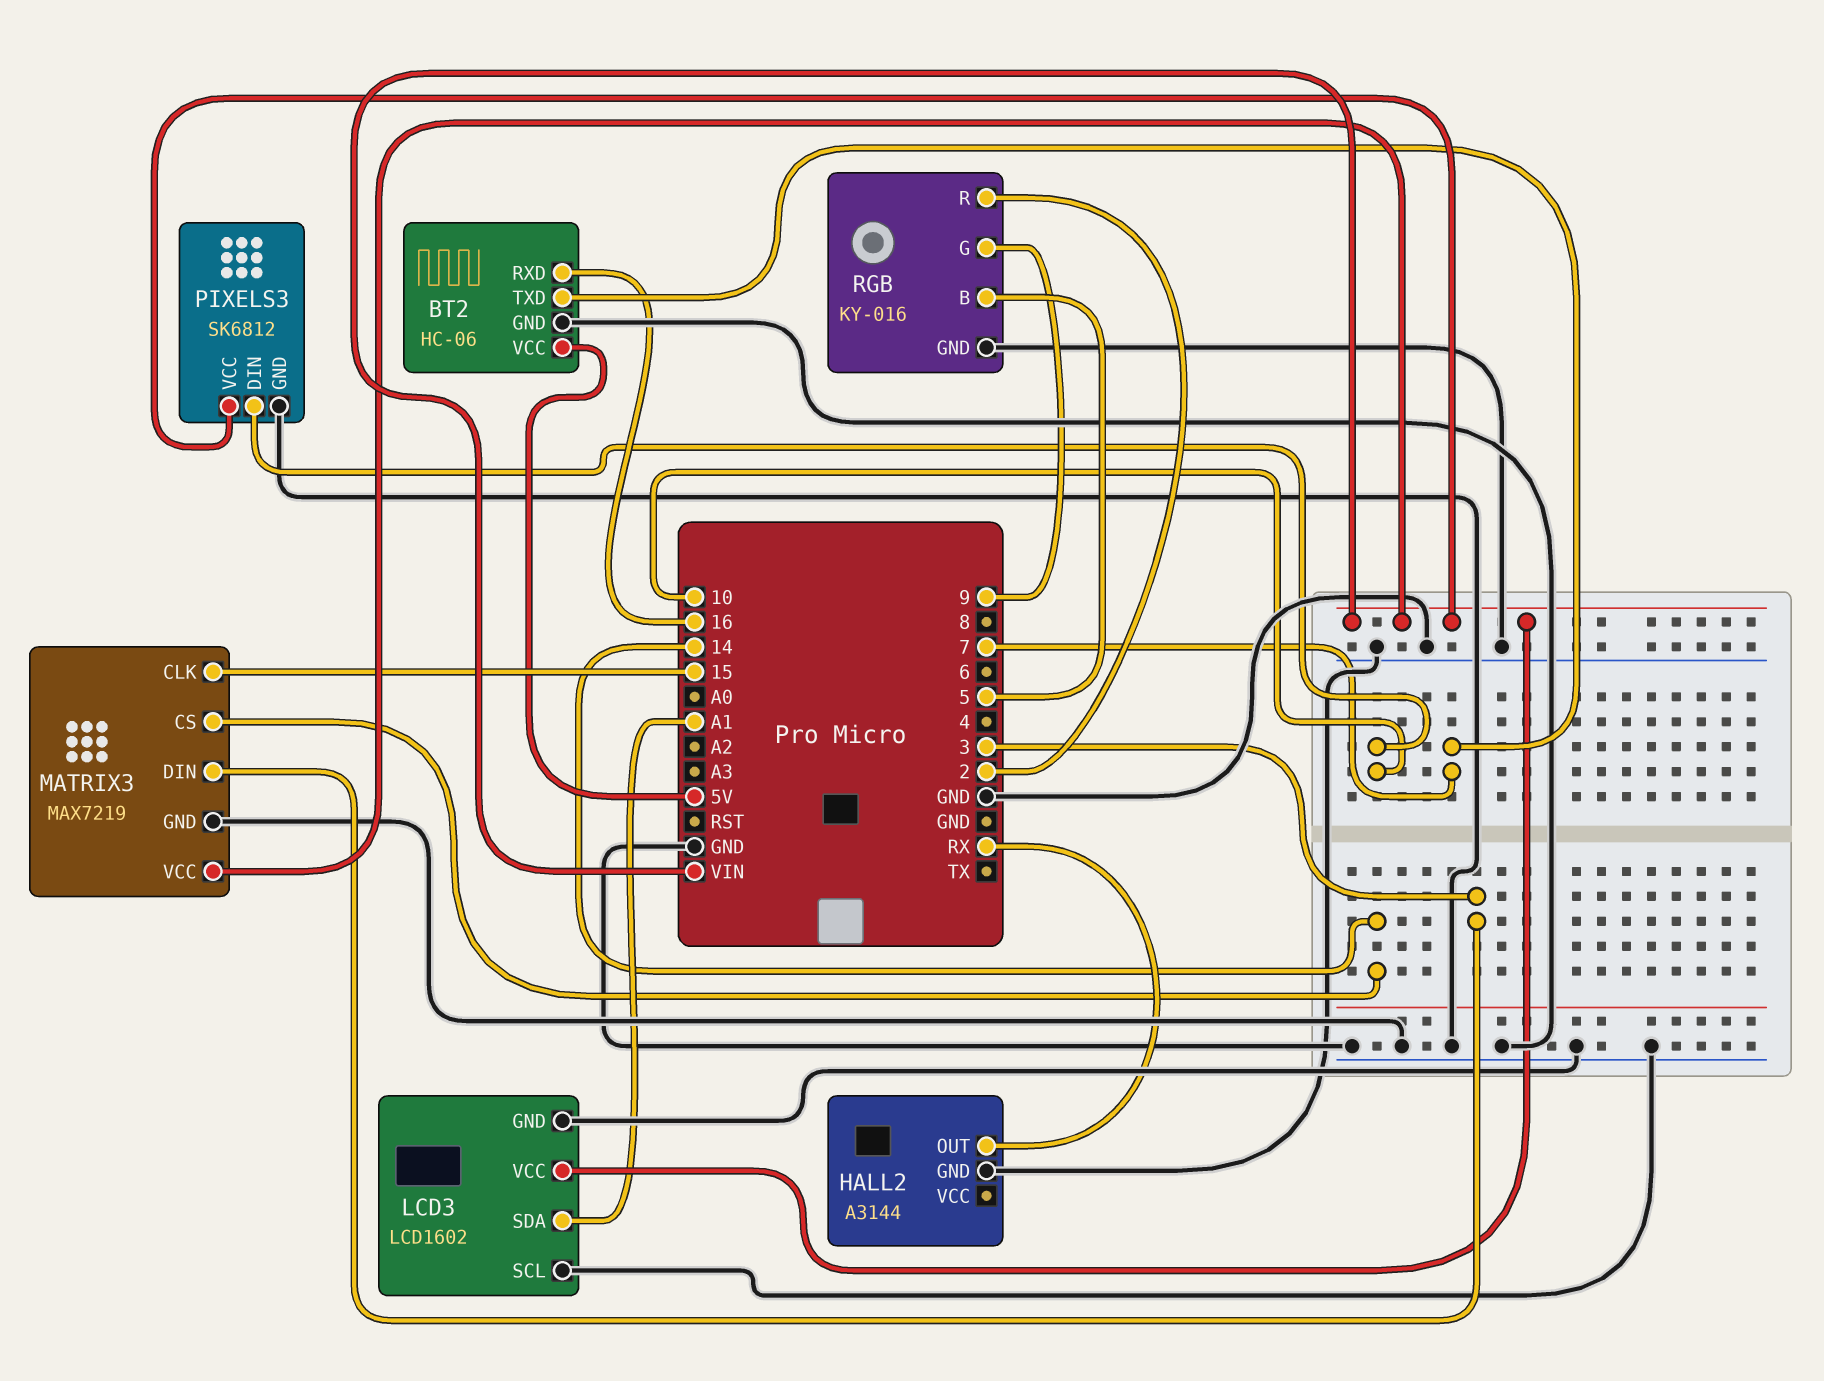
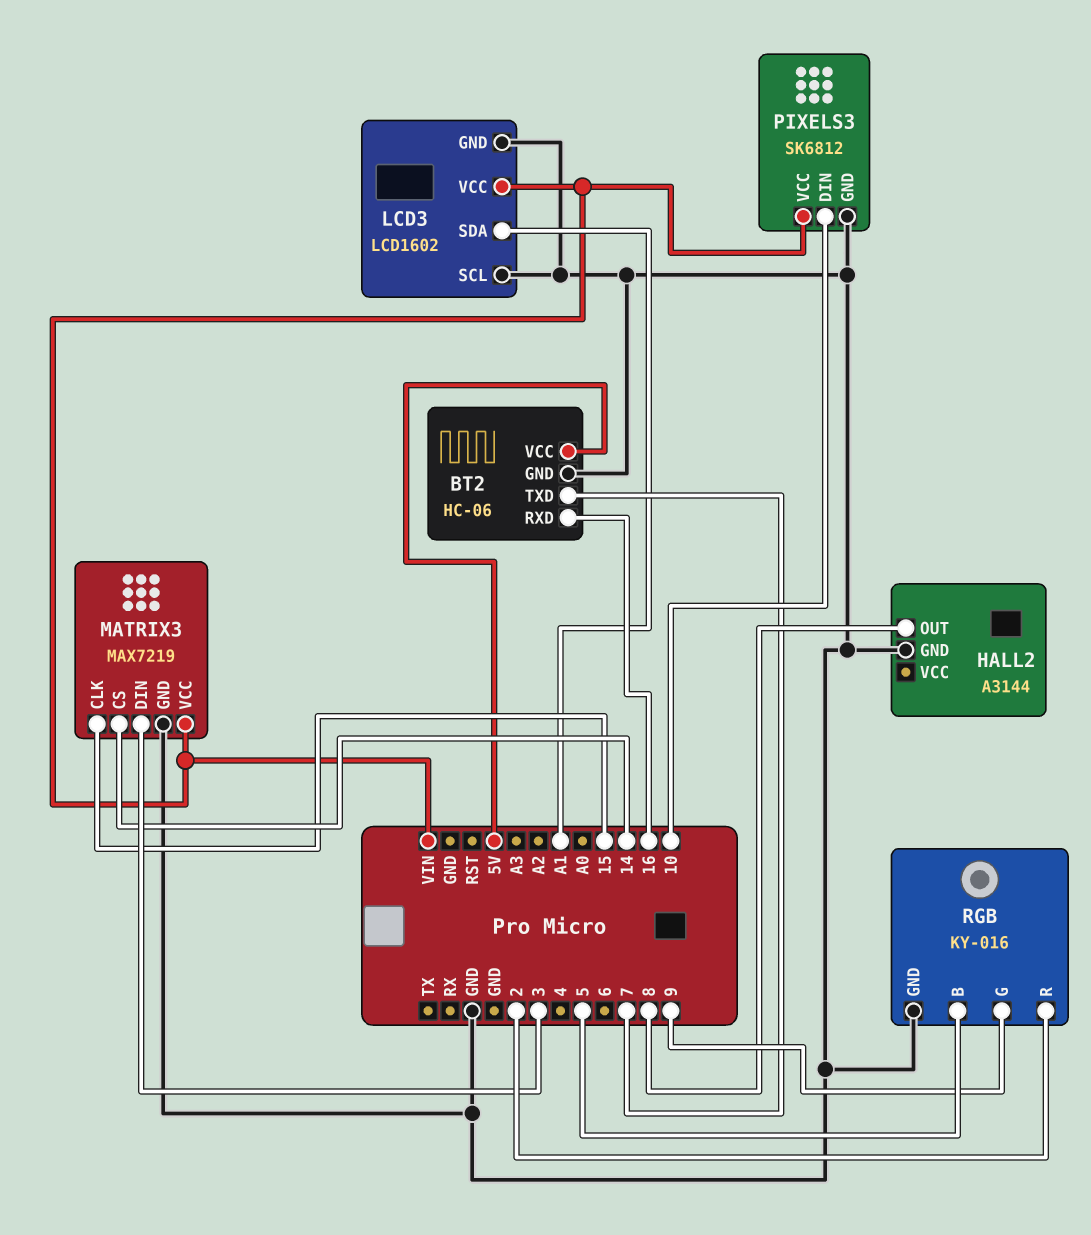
HALL2 pin OUT: RX -> 8

